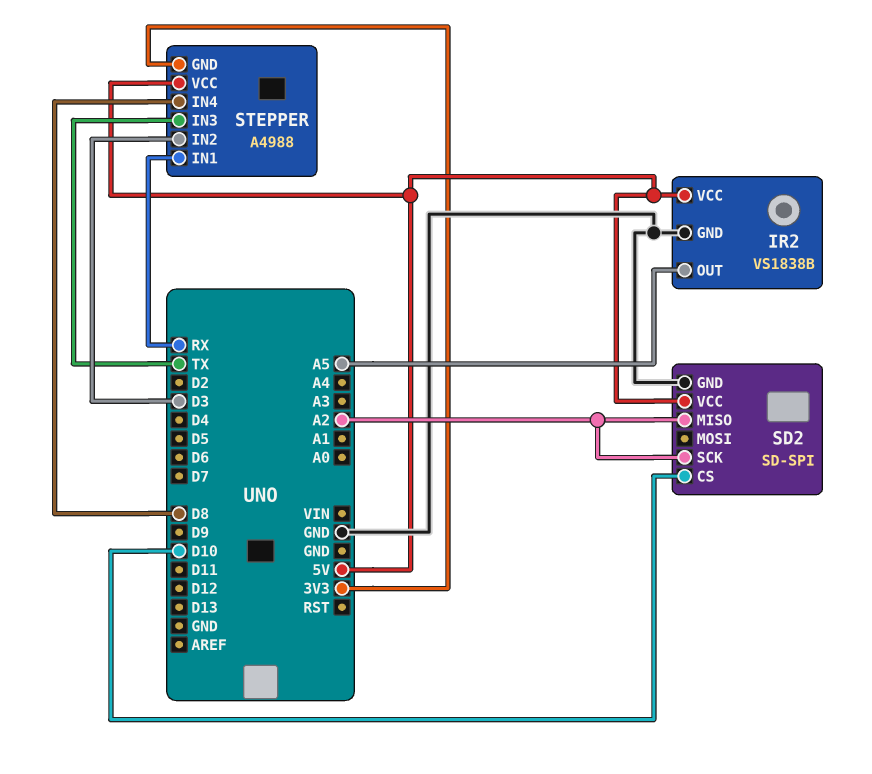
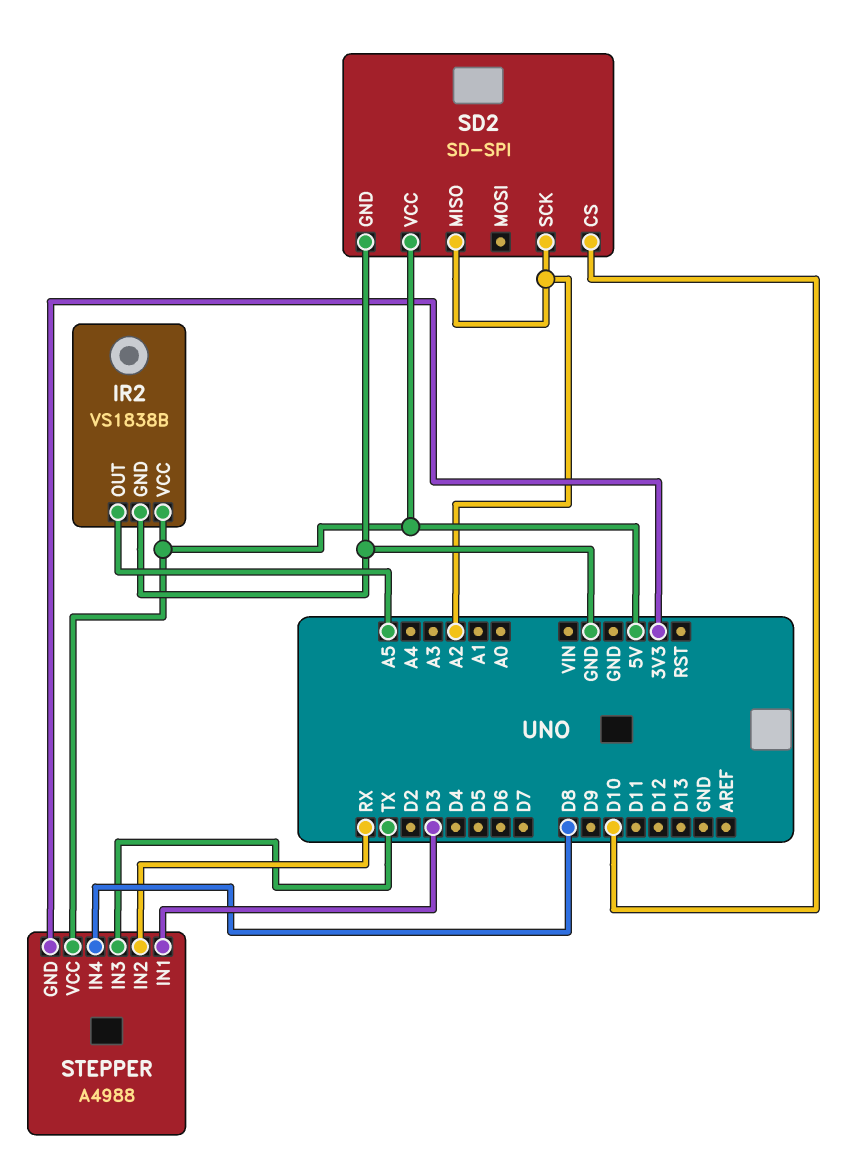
STEPPER pin IN1: RX -> D3
STEPPER pin IN2: D3 -> RX

